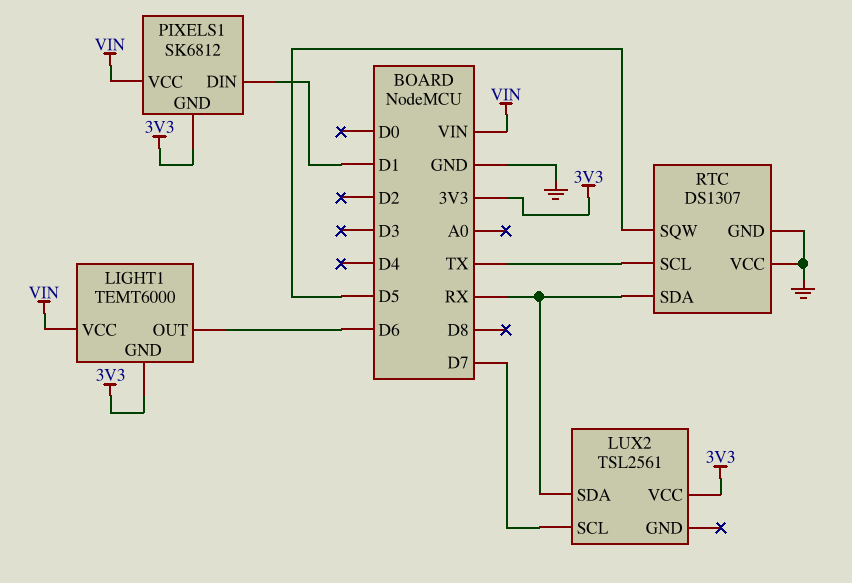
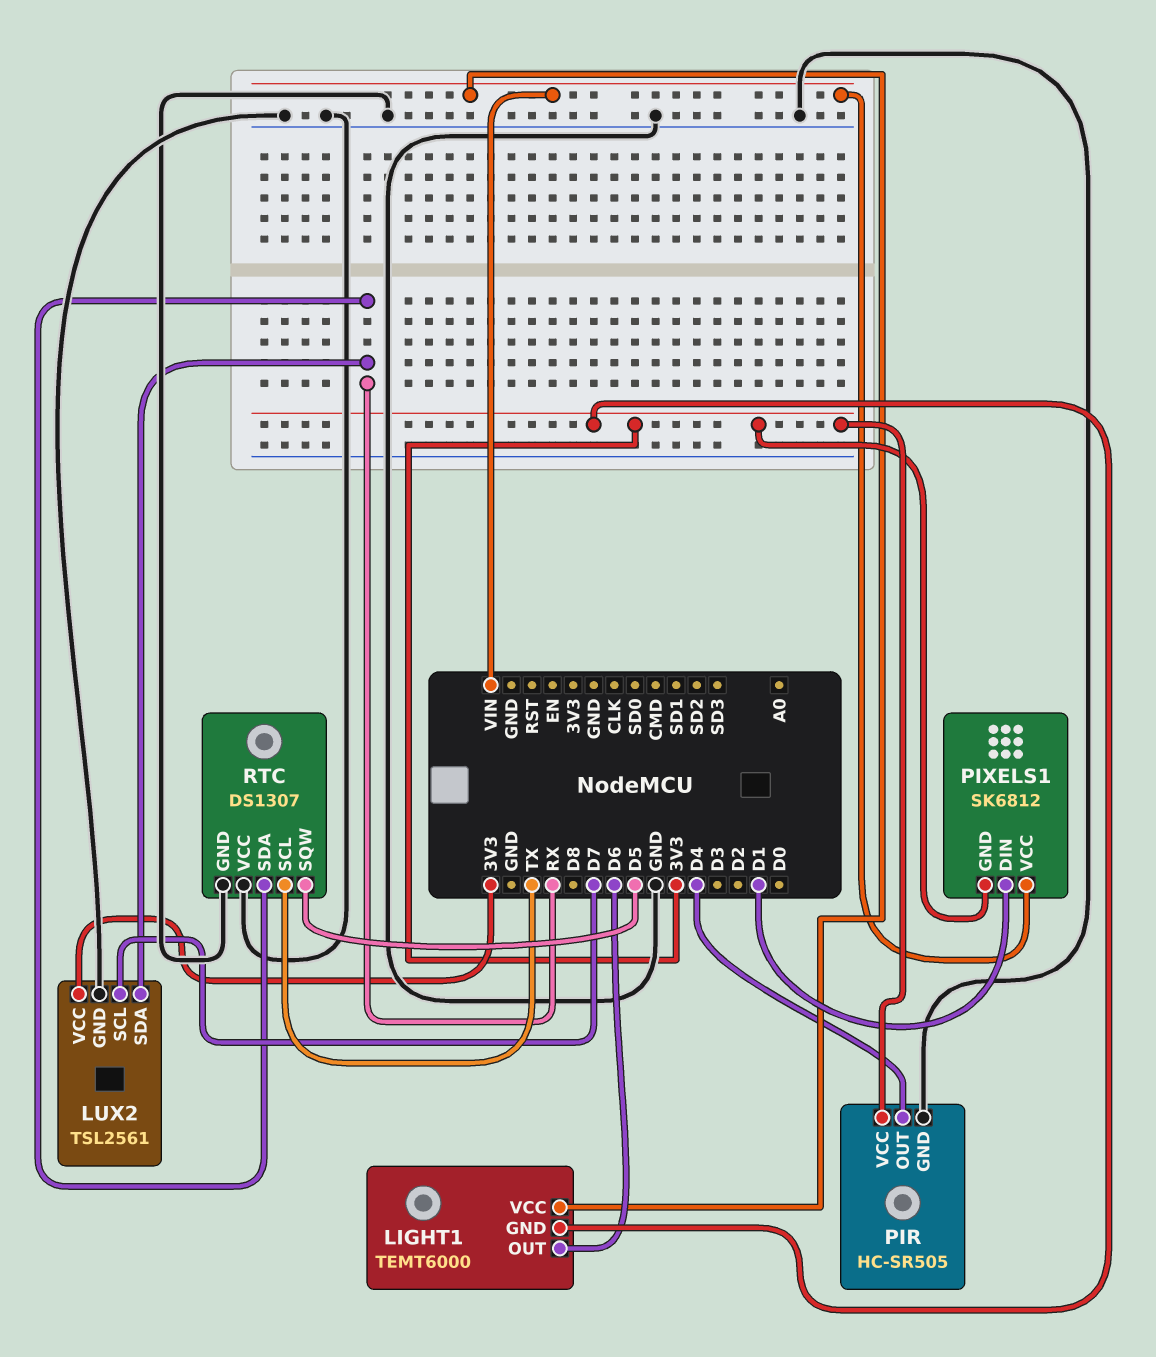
LUX2 pin GND: none -> GND
PIR: none -> HC-SR505
PIR pin GND: none -> GND
PIR pin OUT: none -> D4
PIR pin VCC: none -> 3V3

